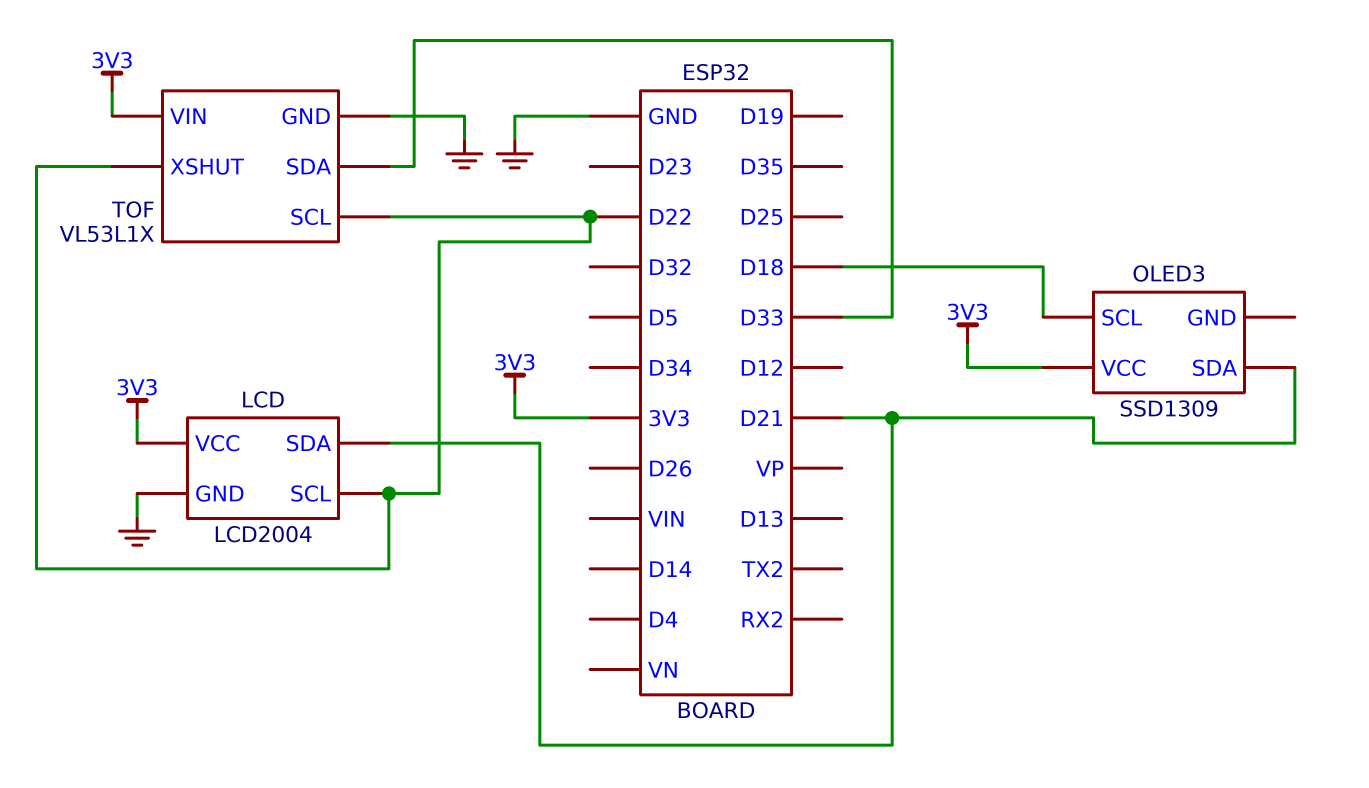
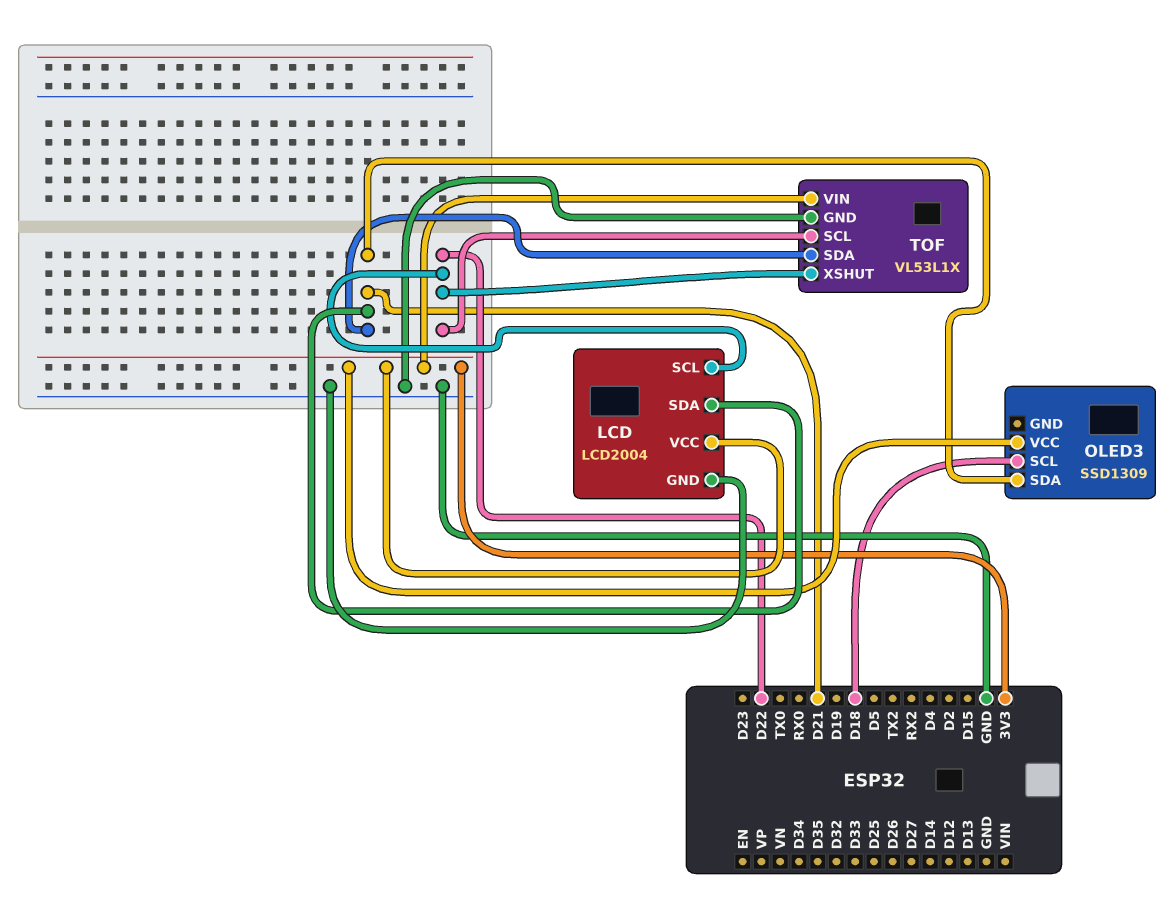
TOF pin SDA: D33 -> D21

